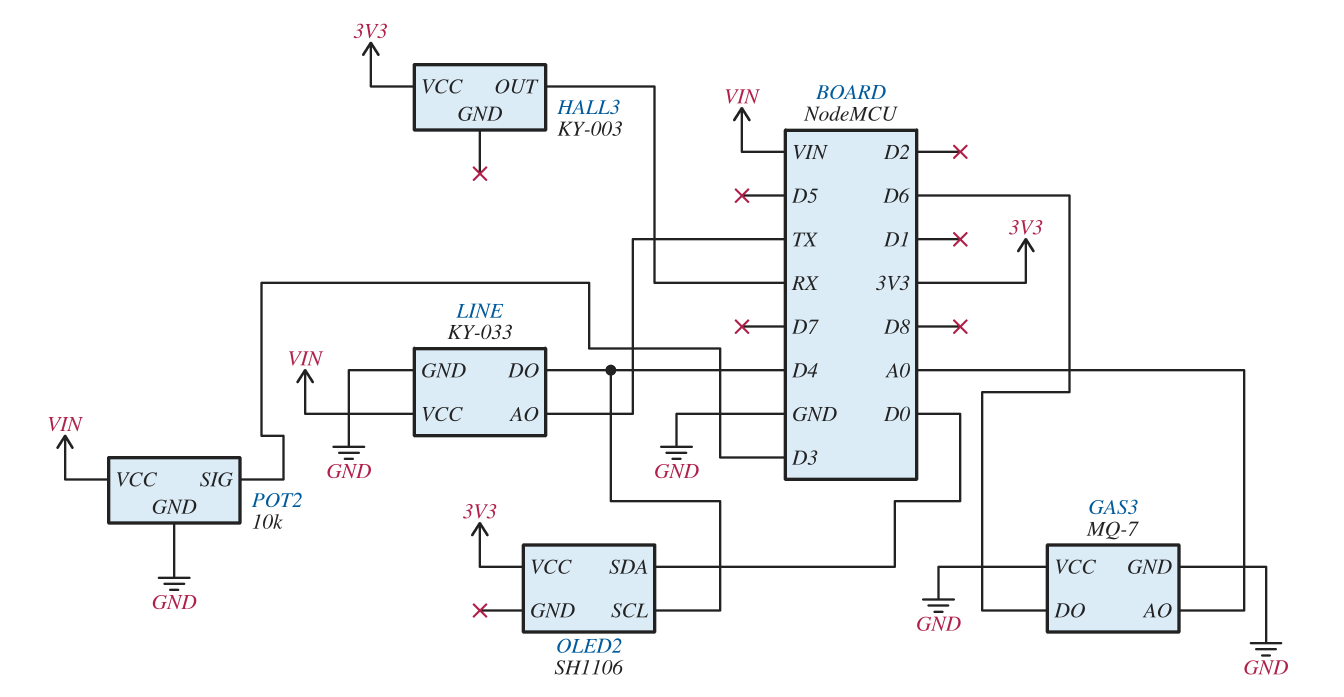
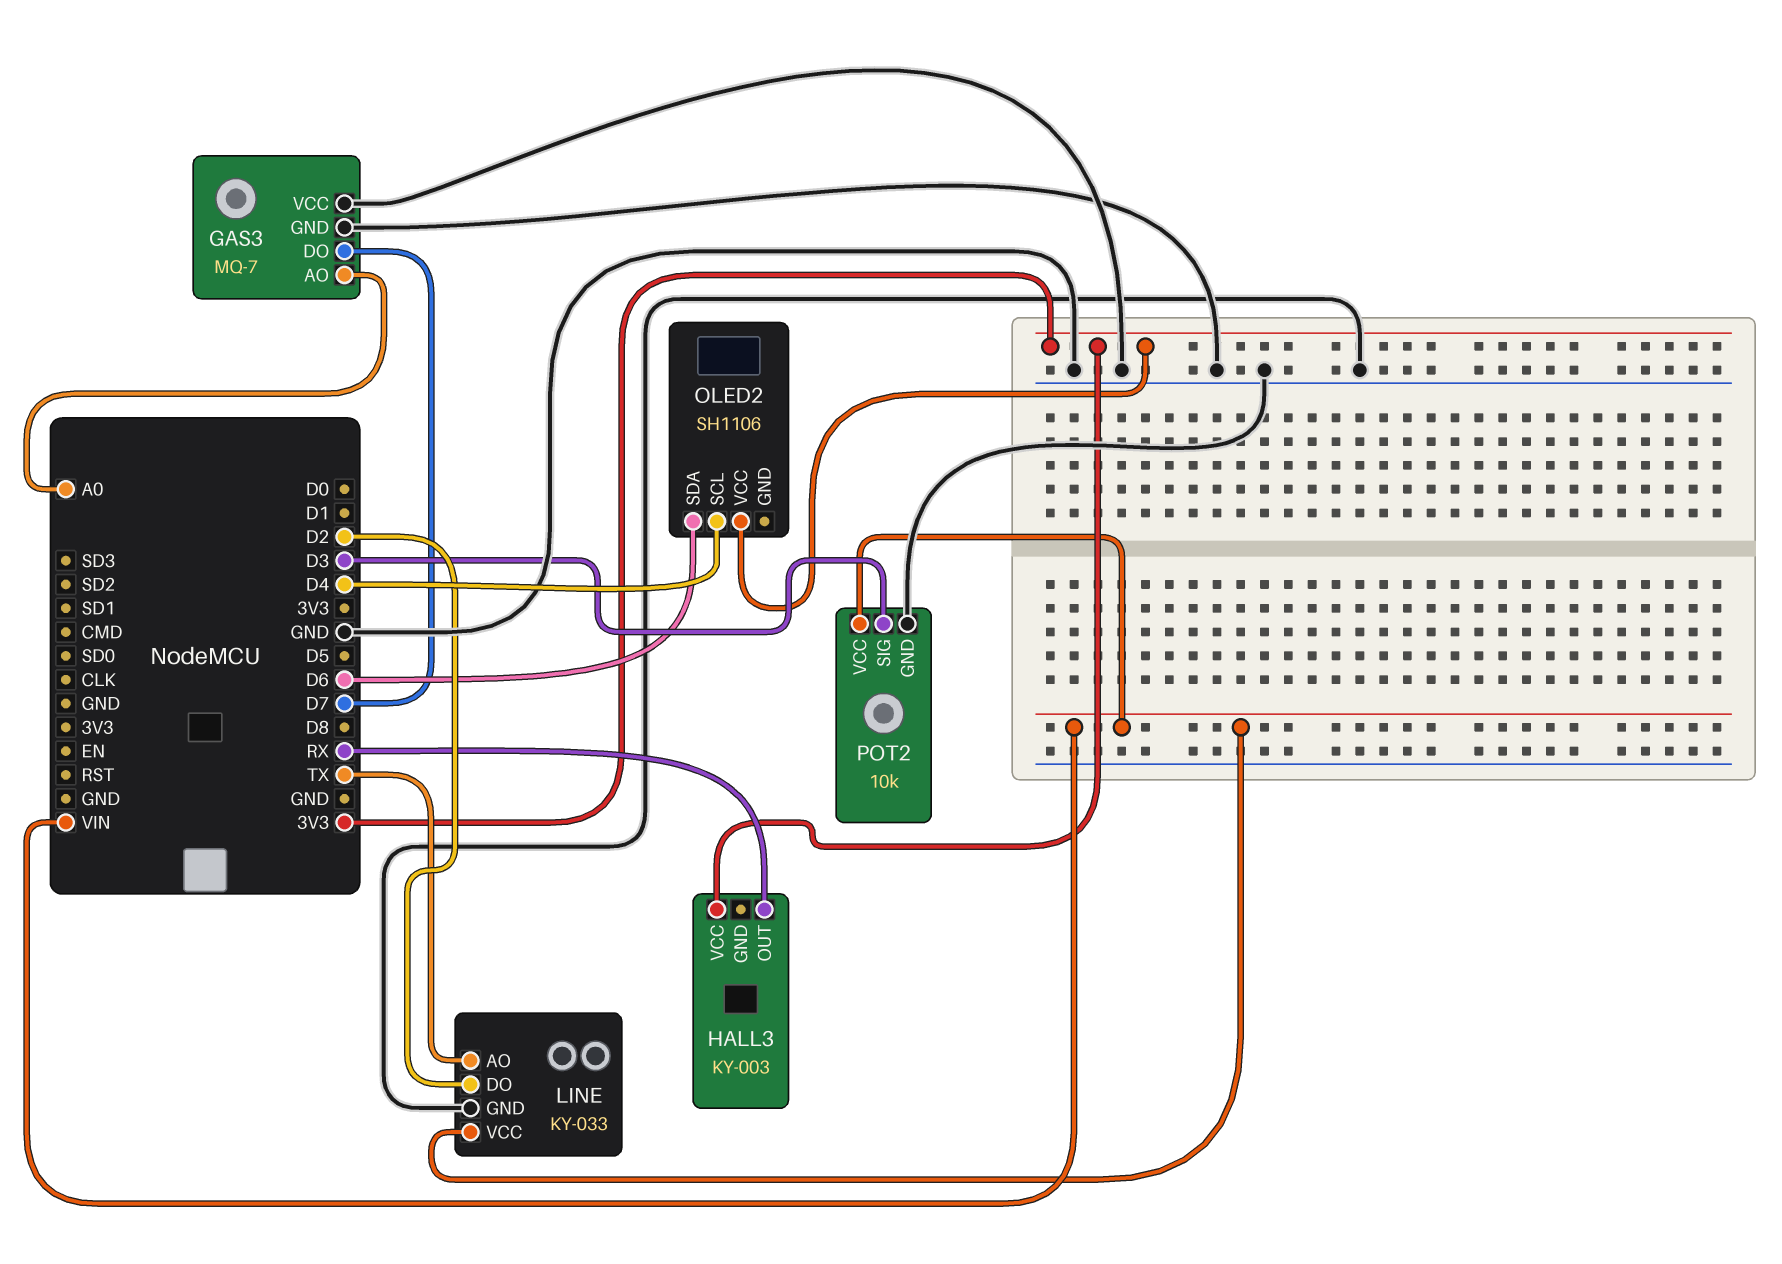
GAS3 pin DO: D6 -> D7
LINE pin DO: D4 -> D2
OLED2 pin SDA: D0 -> D6

